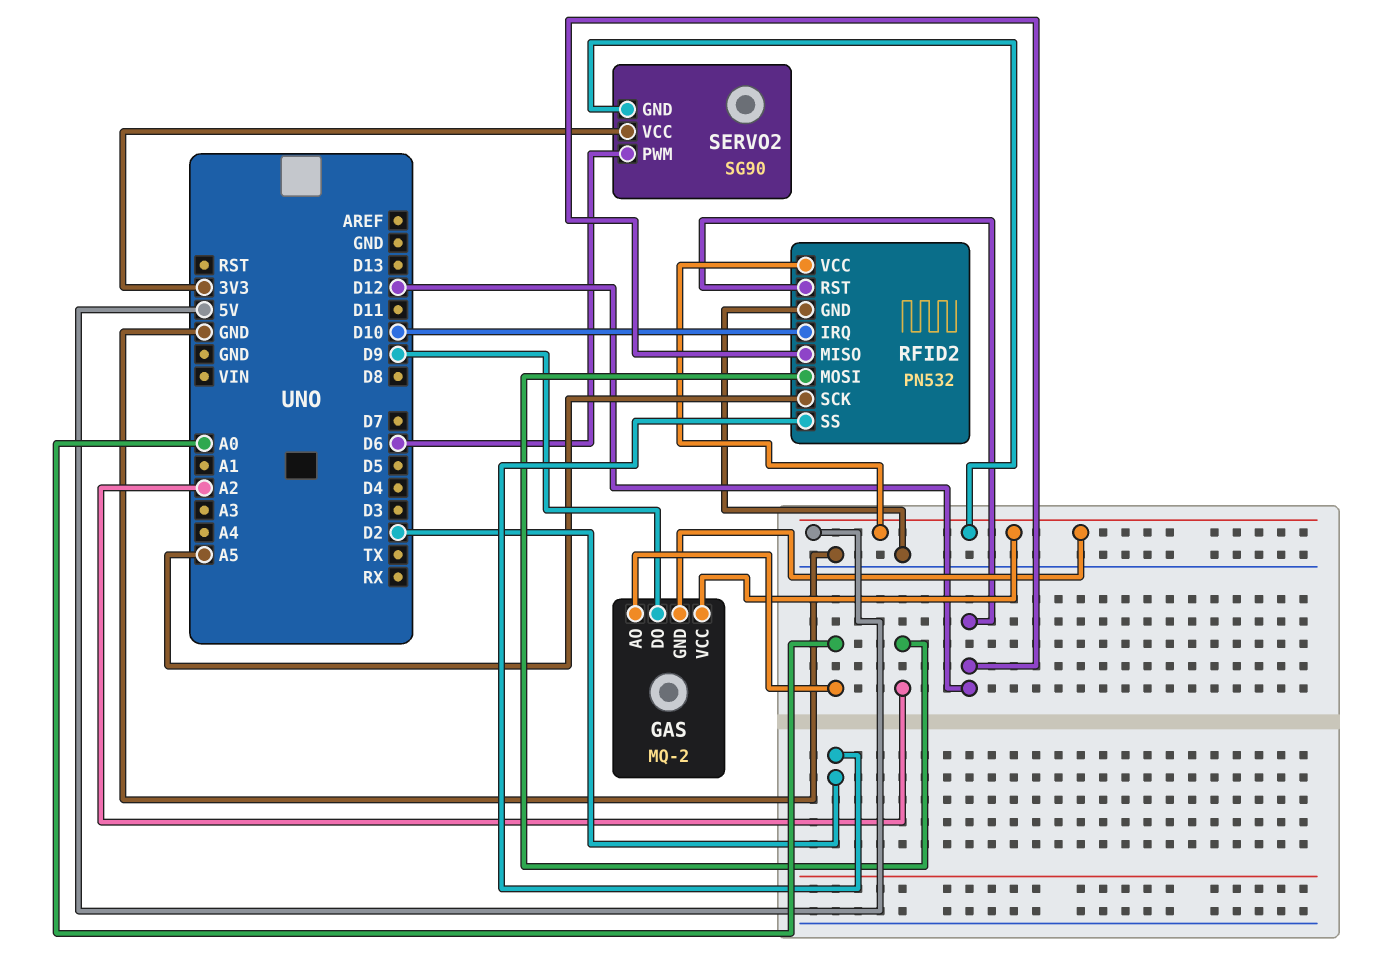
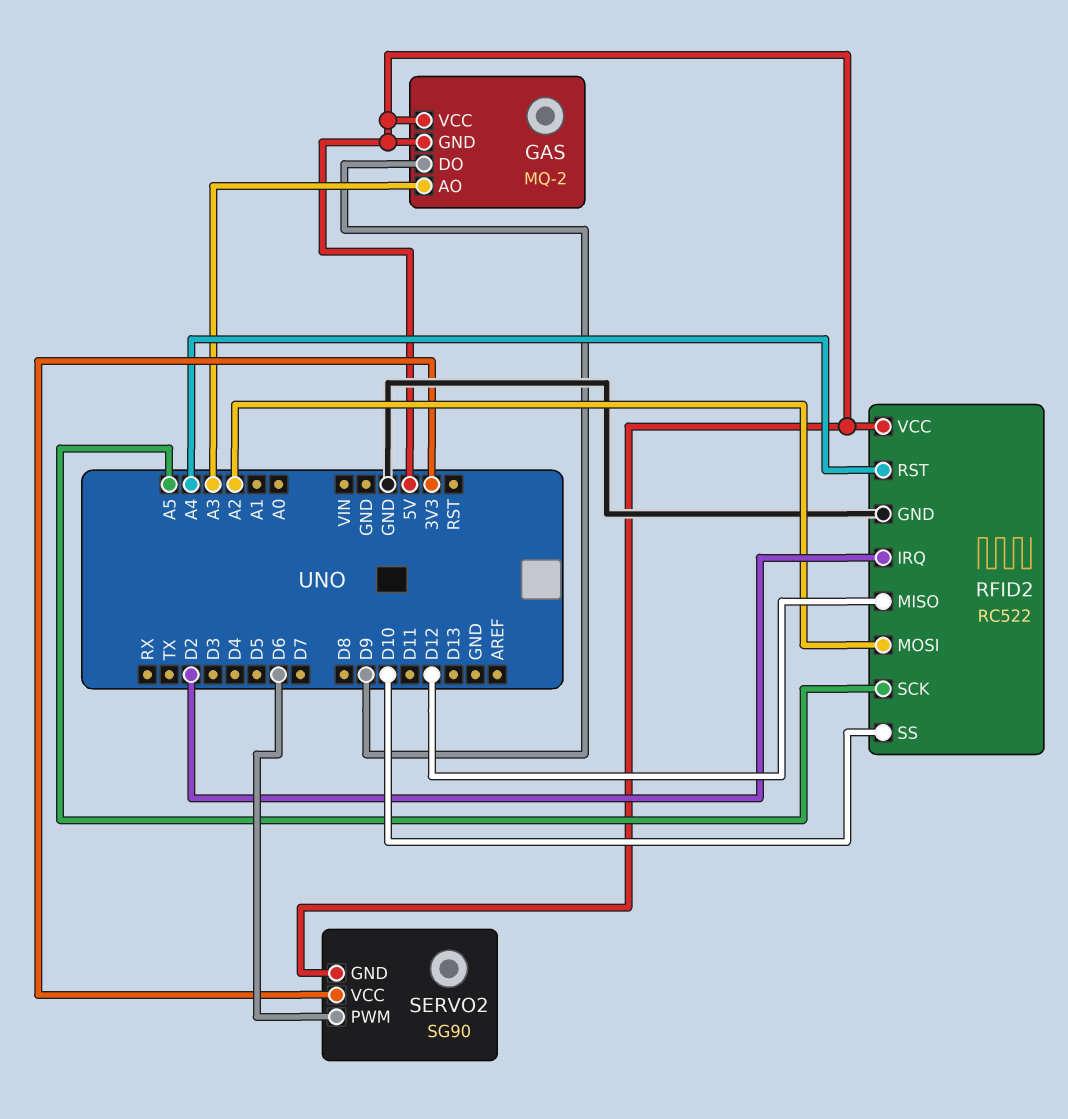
GAS pin AO: A0 -> A3
RFID2: PN532 -> RC522
RFID2 pin IRQ: D10 -> D2
RFID2 pin RST: D12 -> A4
RFID2 pin SS: D2 -> D10

